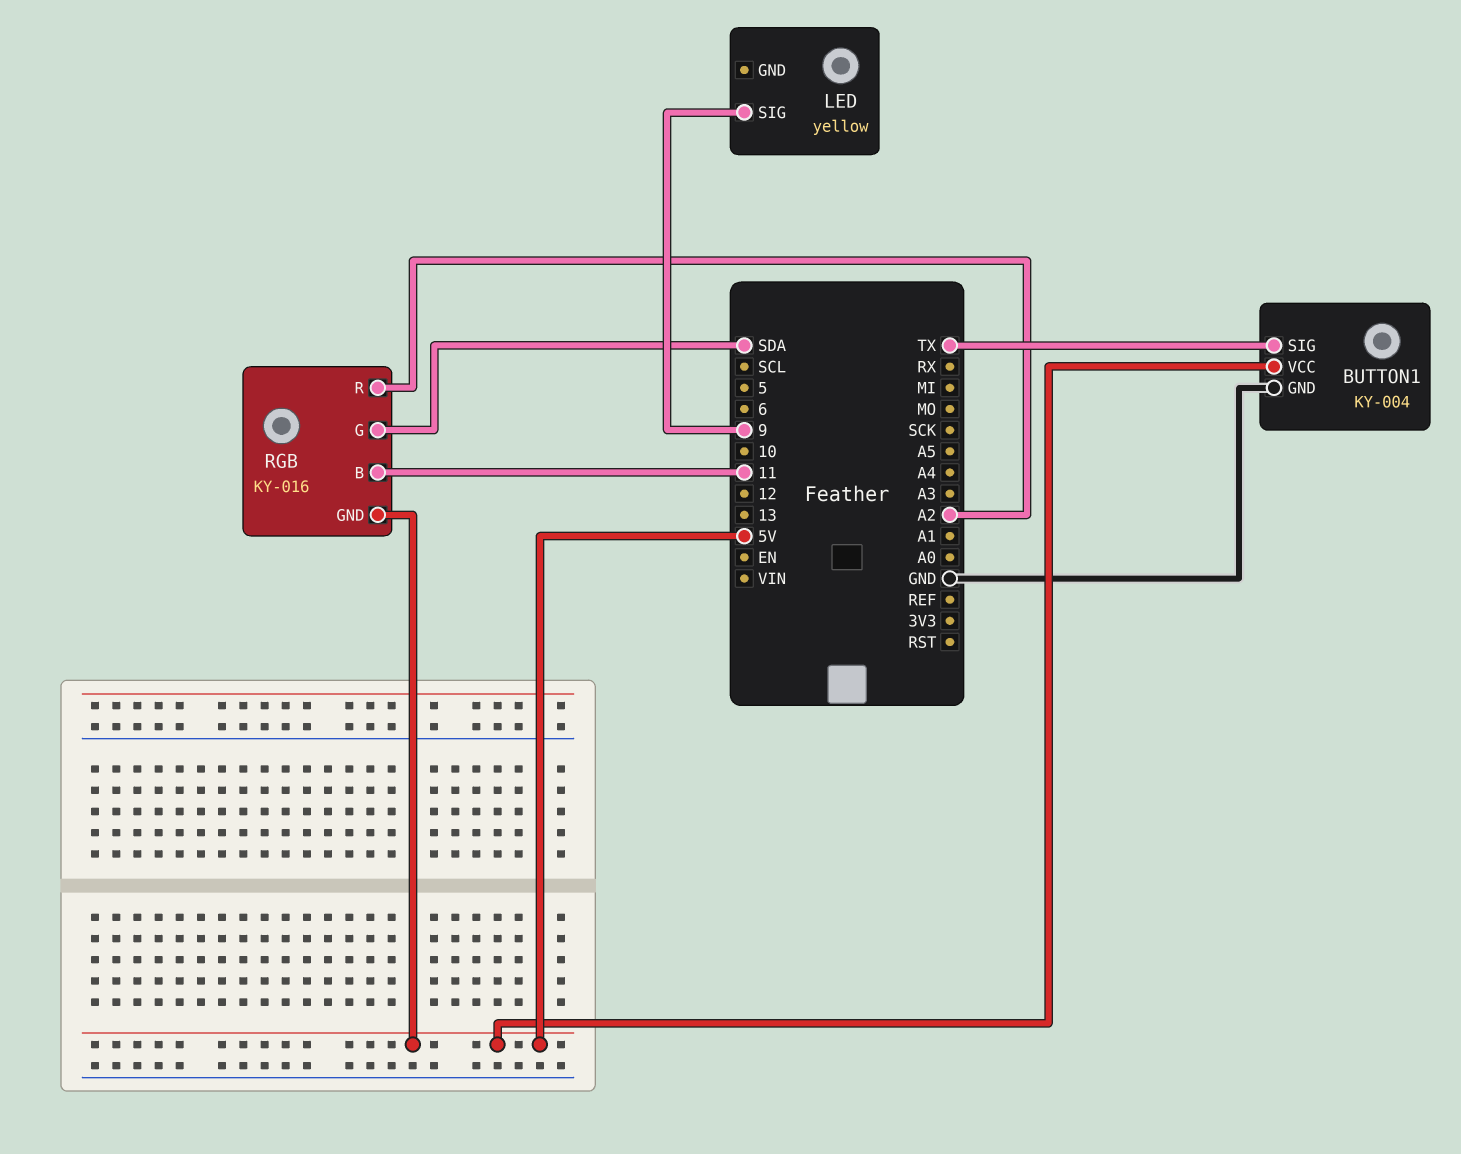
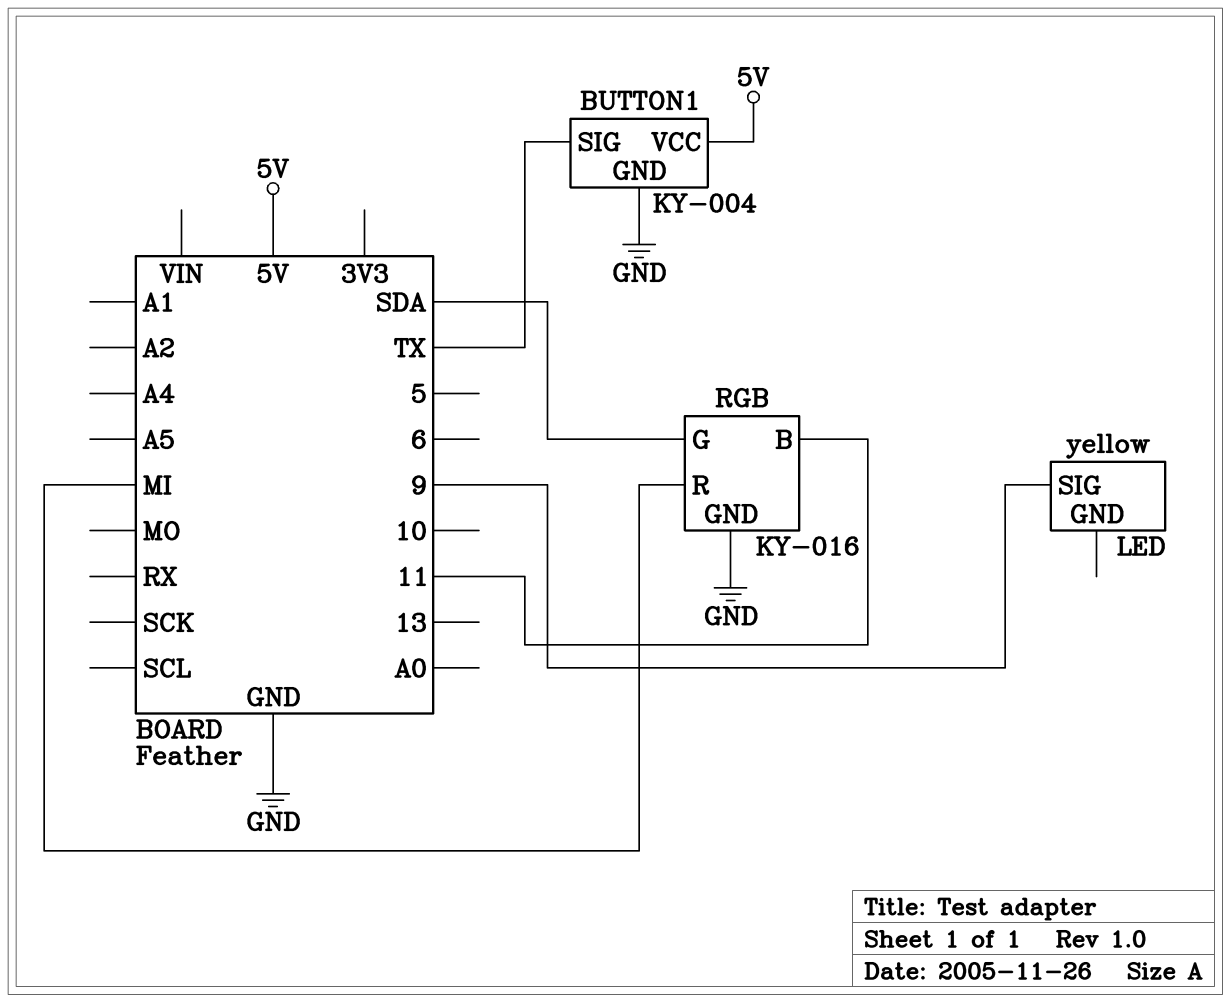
RGB pin GND: 5V -> GND
RGB pin R: A2 -> MI

